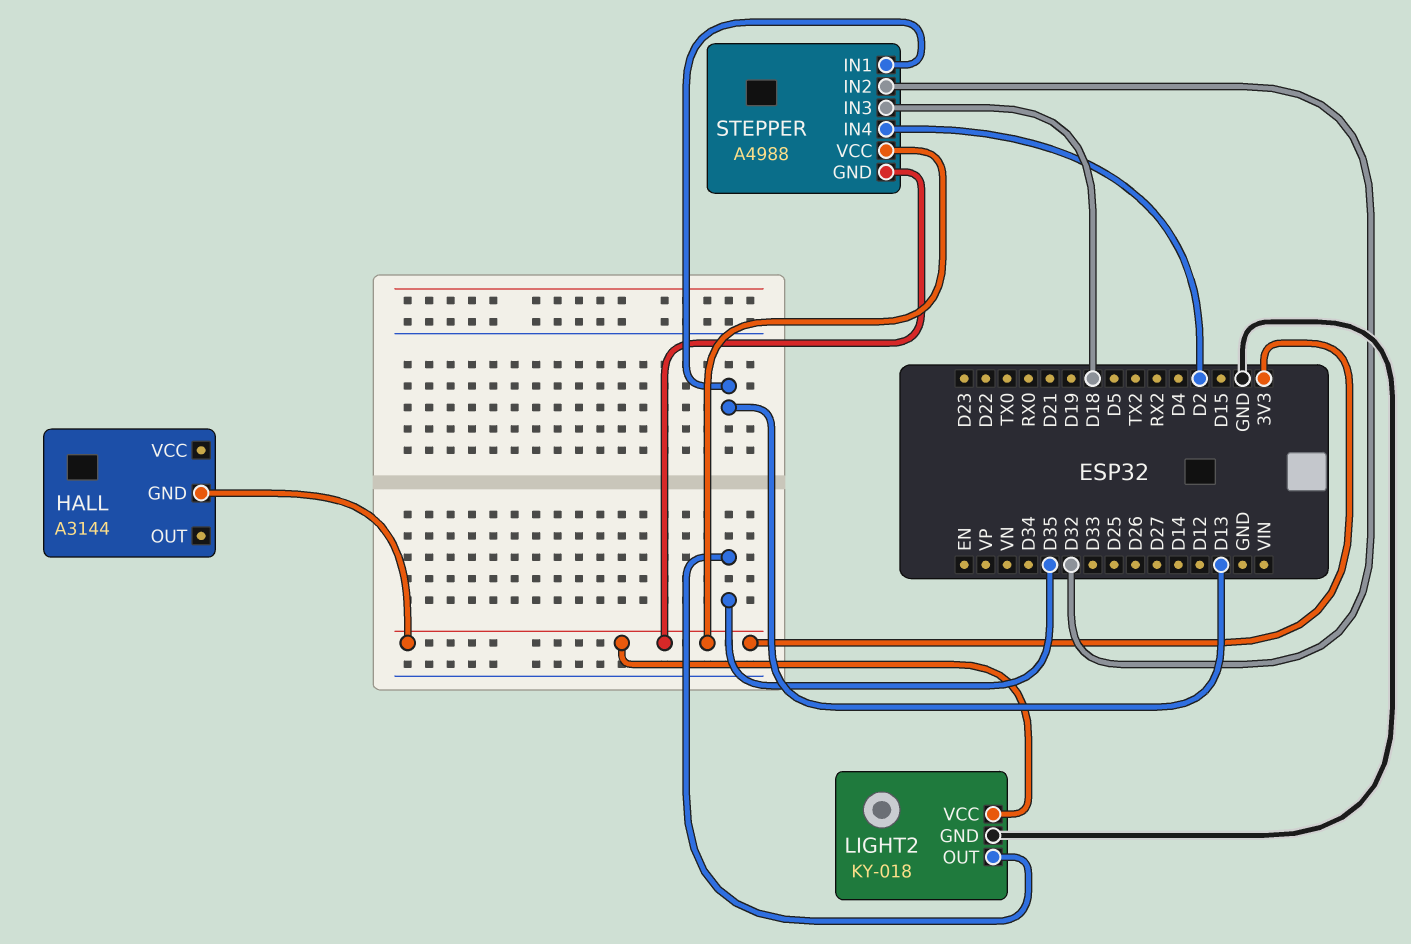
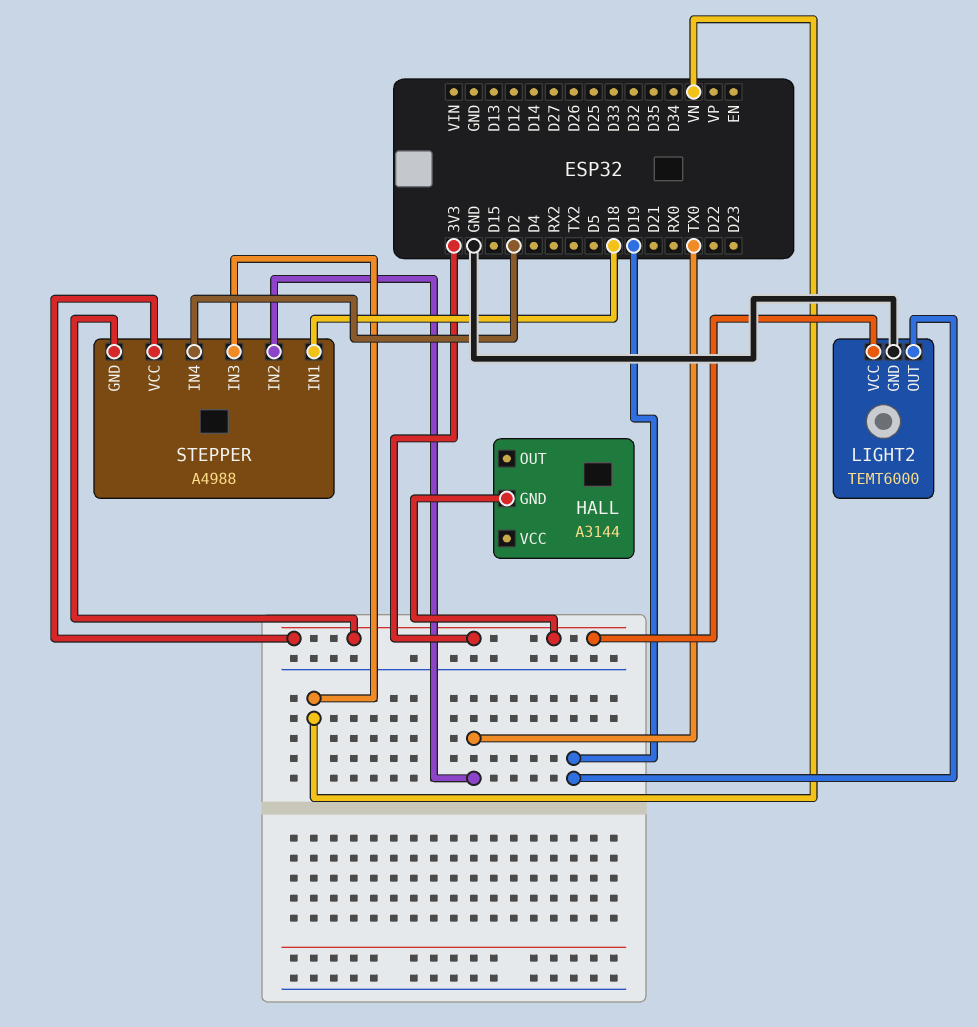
LIGHT2: KY-018 -> TEMT6000
LIGHT2 pin OUT: D35 -> D19
STEPPER pin IN1: D13 -> D18
STEPPER pin IN2: D32 -> TX0
STEPPER pin IN3: D18 -> VN

